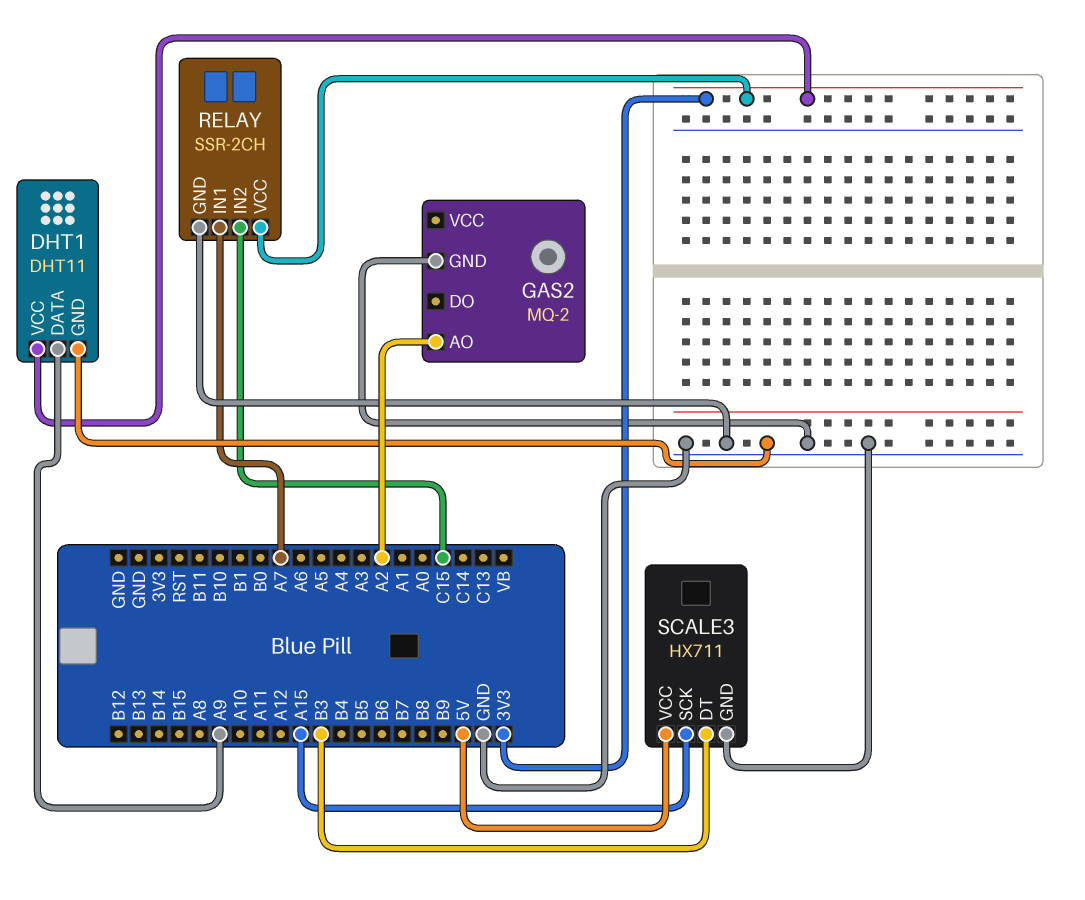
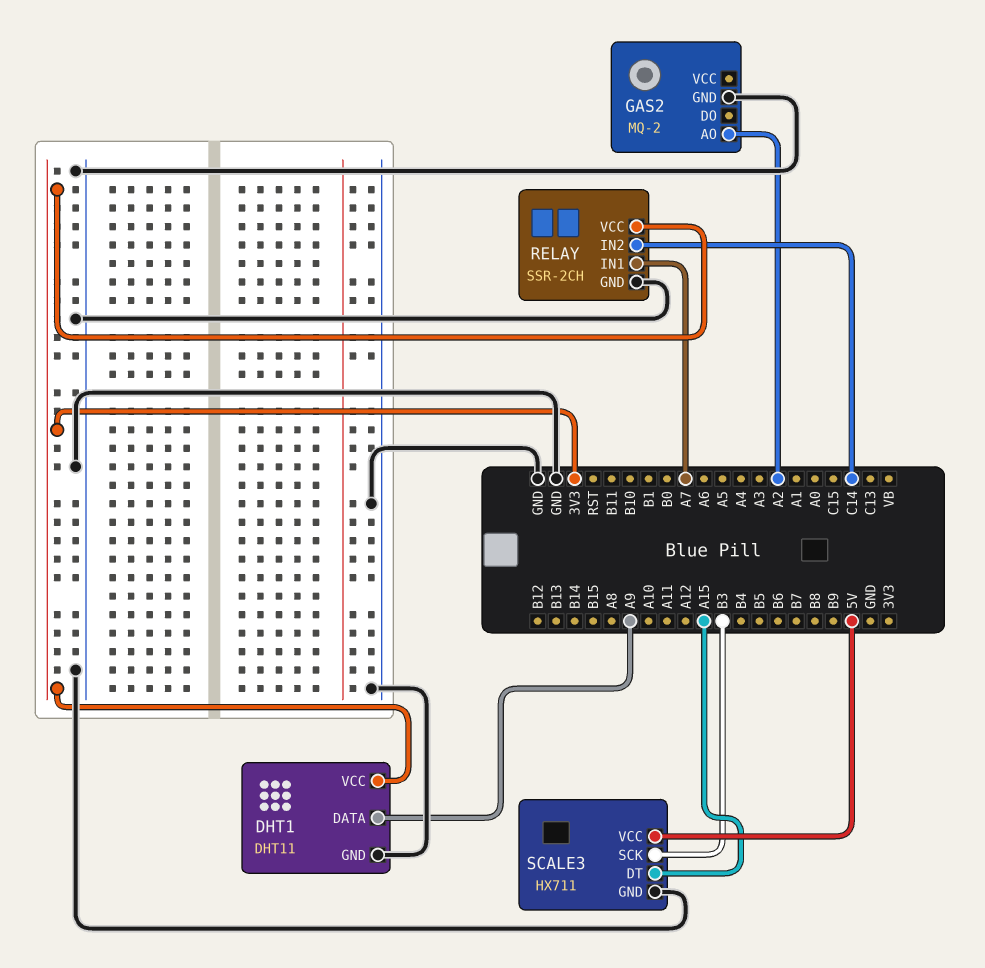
RELAY pin IN2: C15 -> C14
SCALE3 pin DT: B3 -> A15
SCALE3 pin SCK: A15 -> B3

